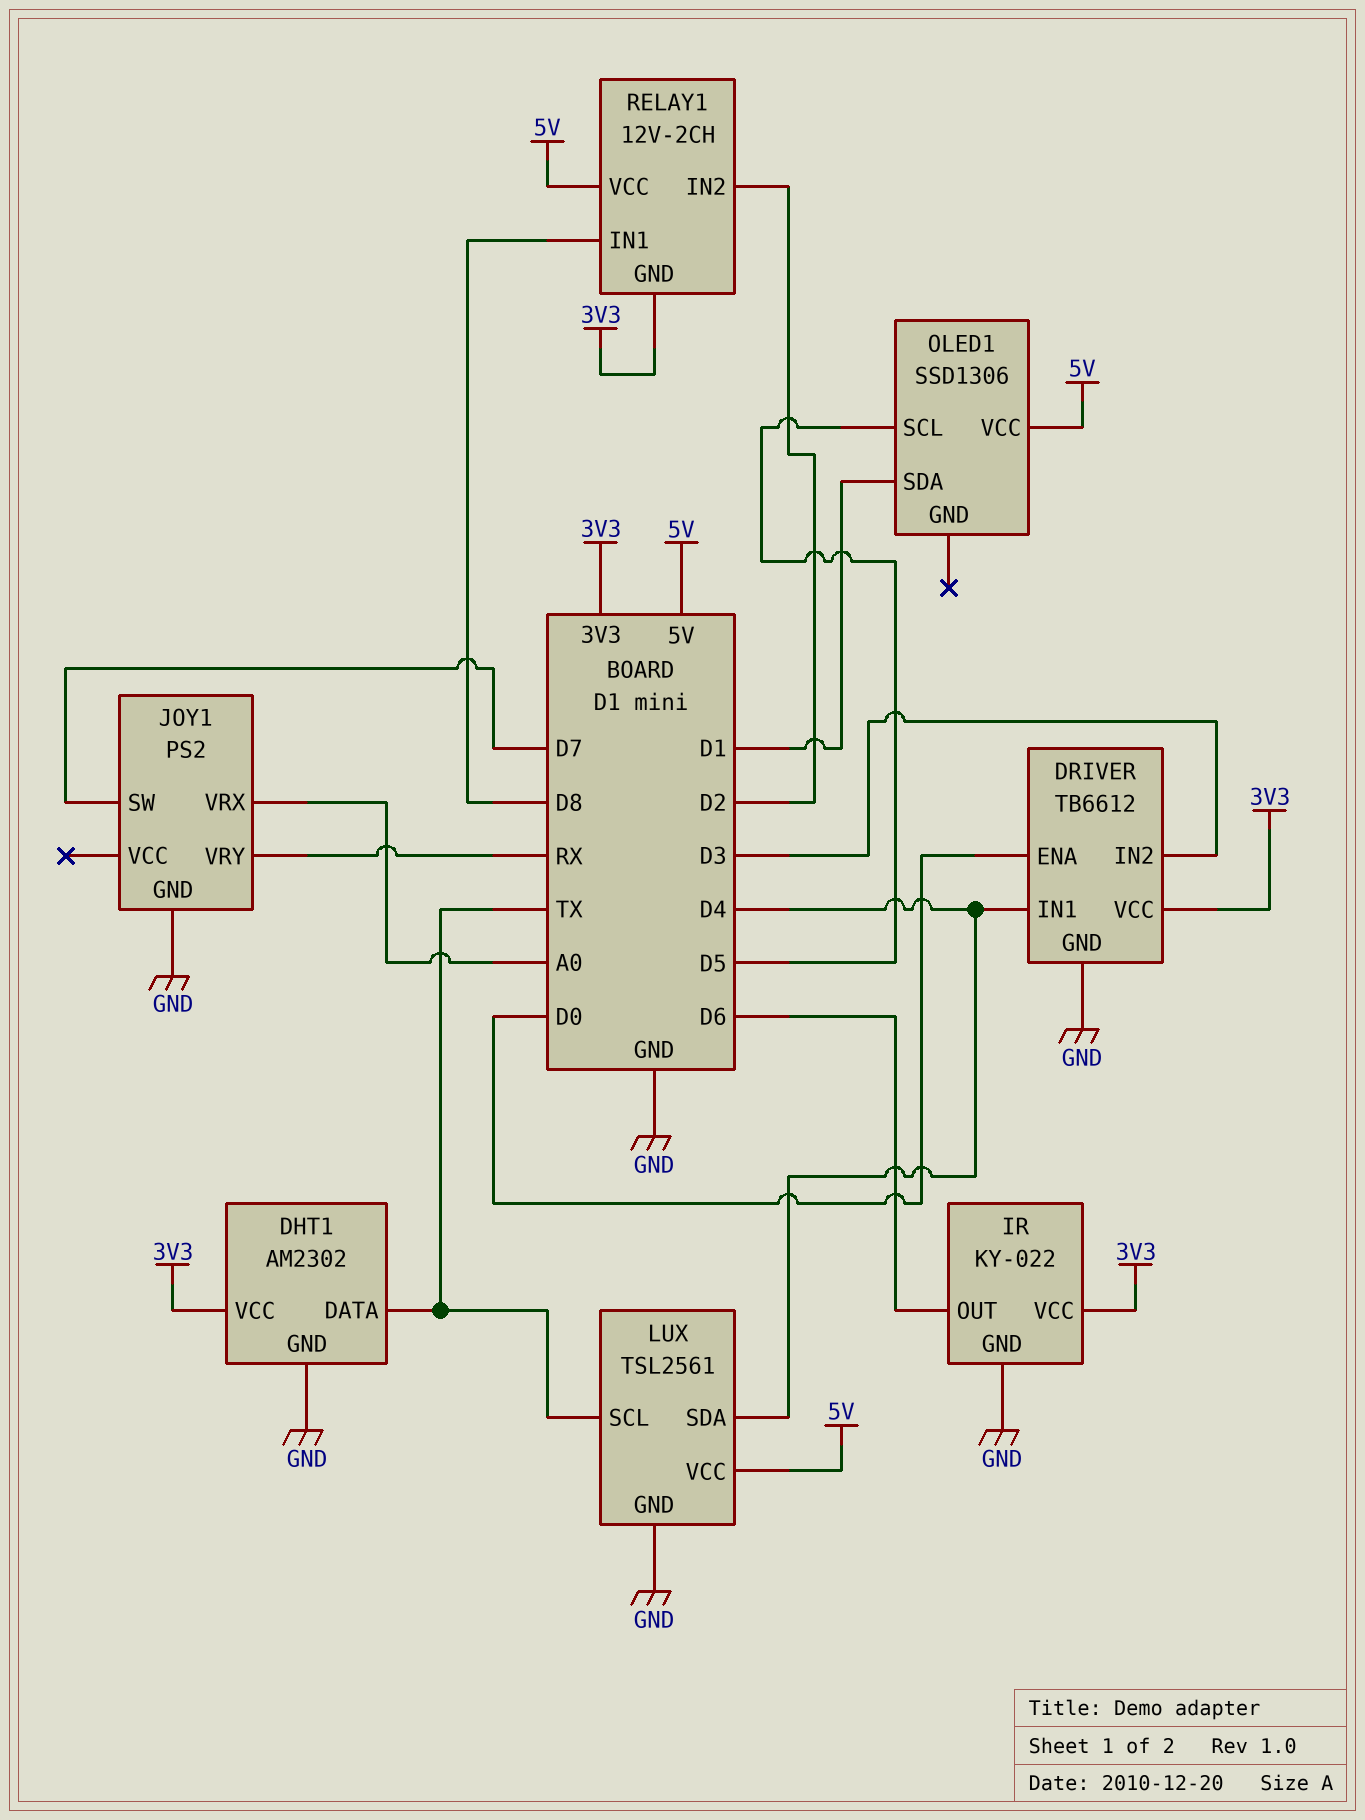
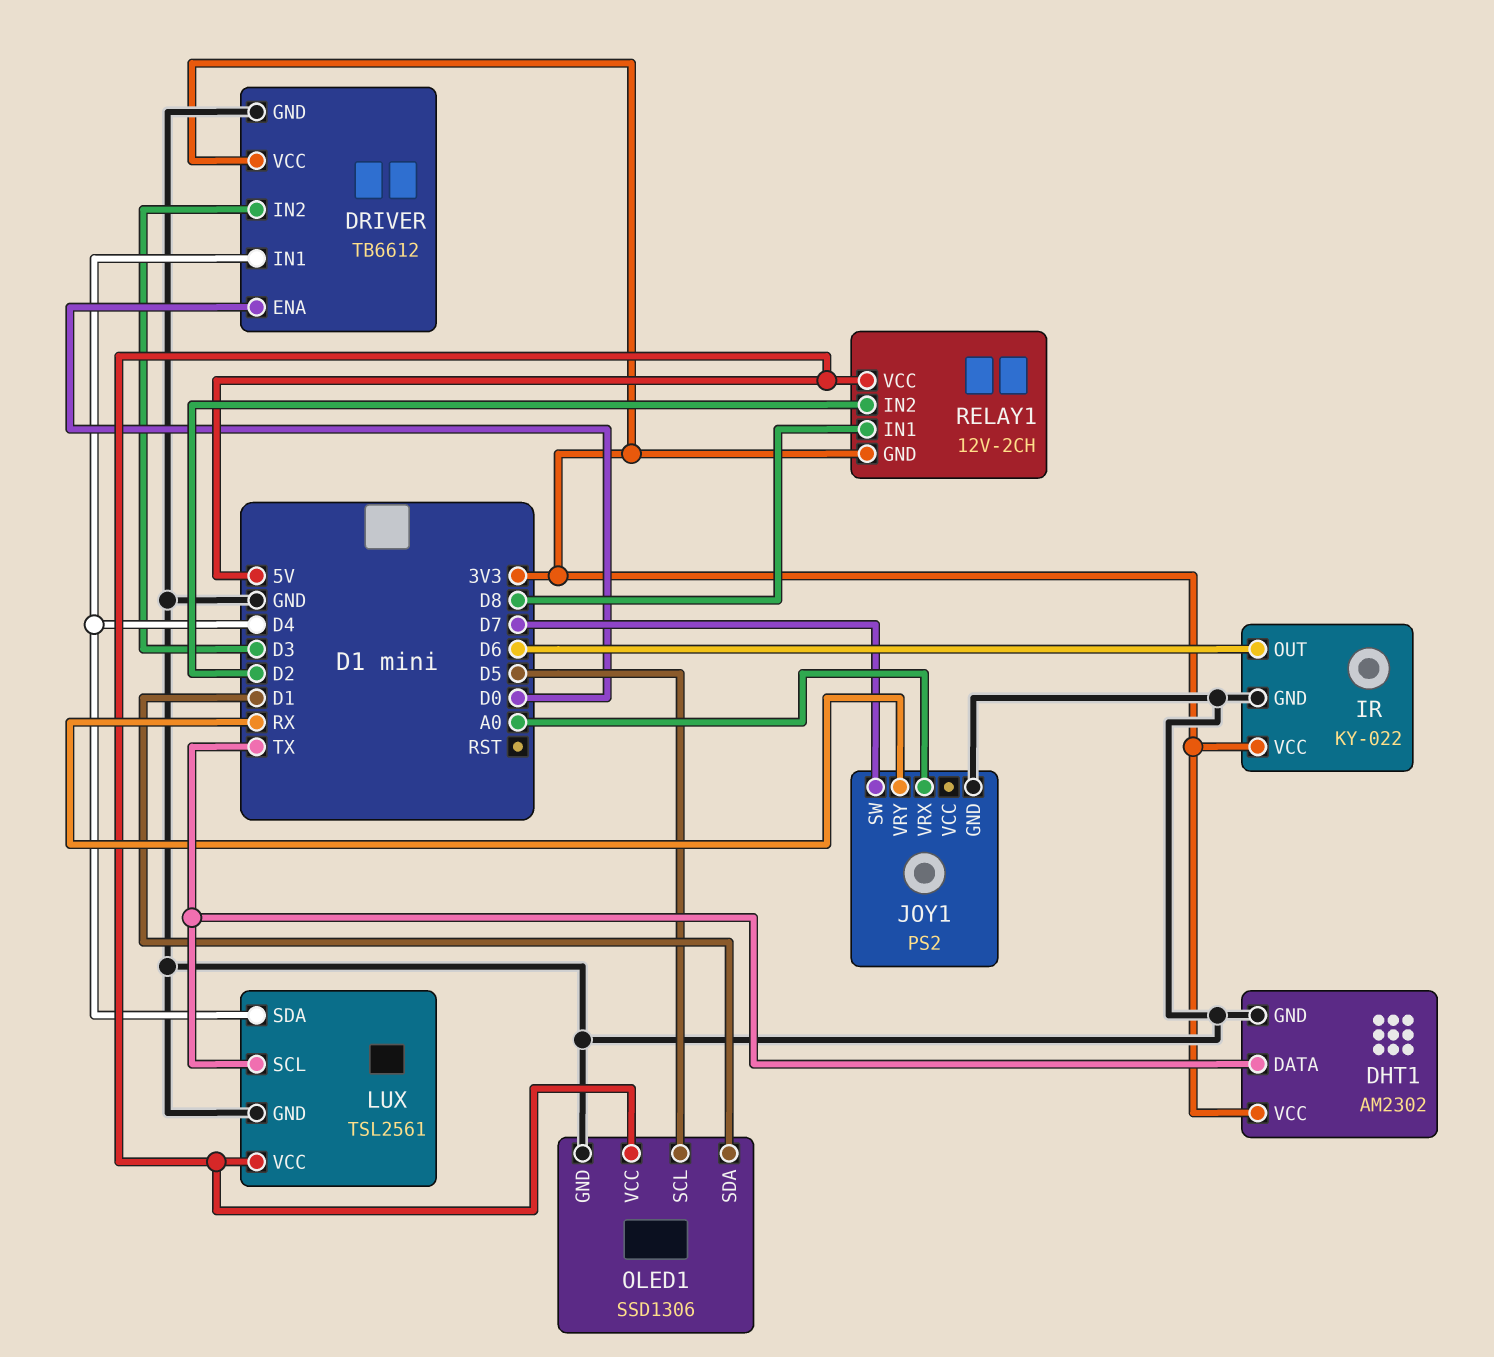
OLED1 pin GND: none -> GND

